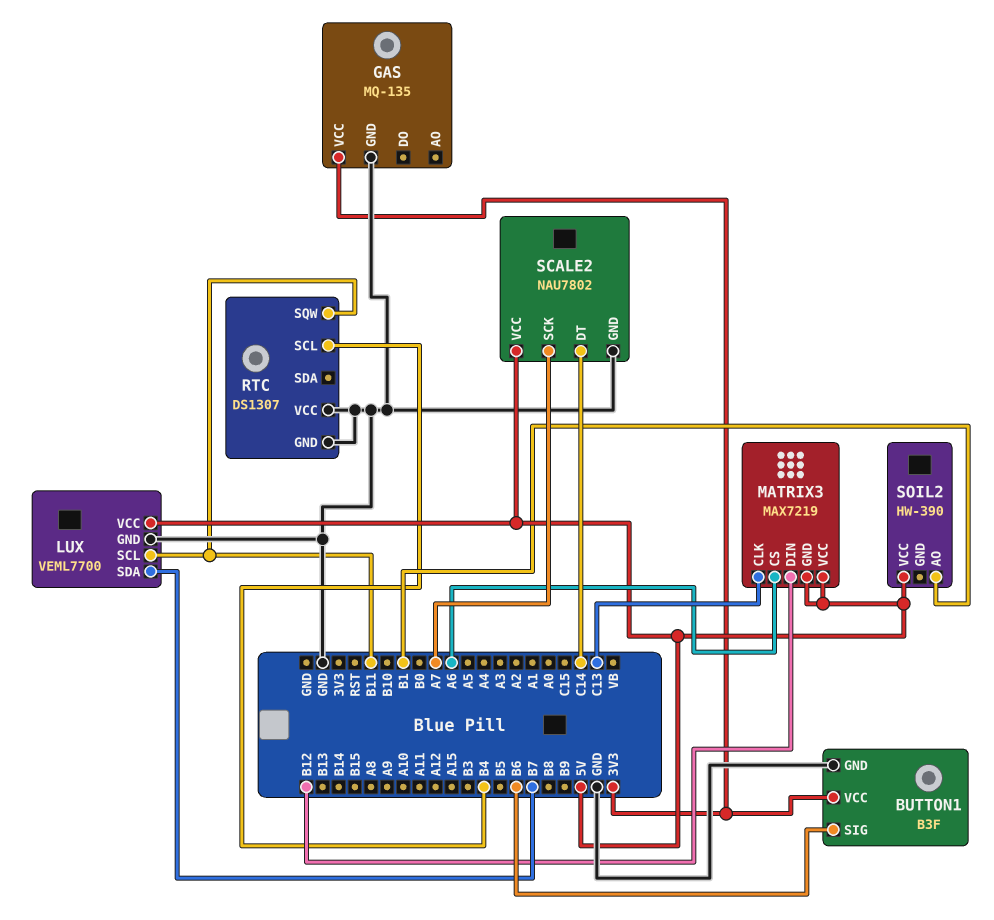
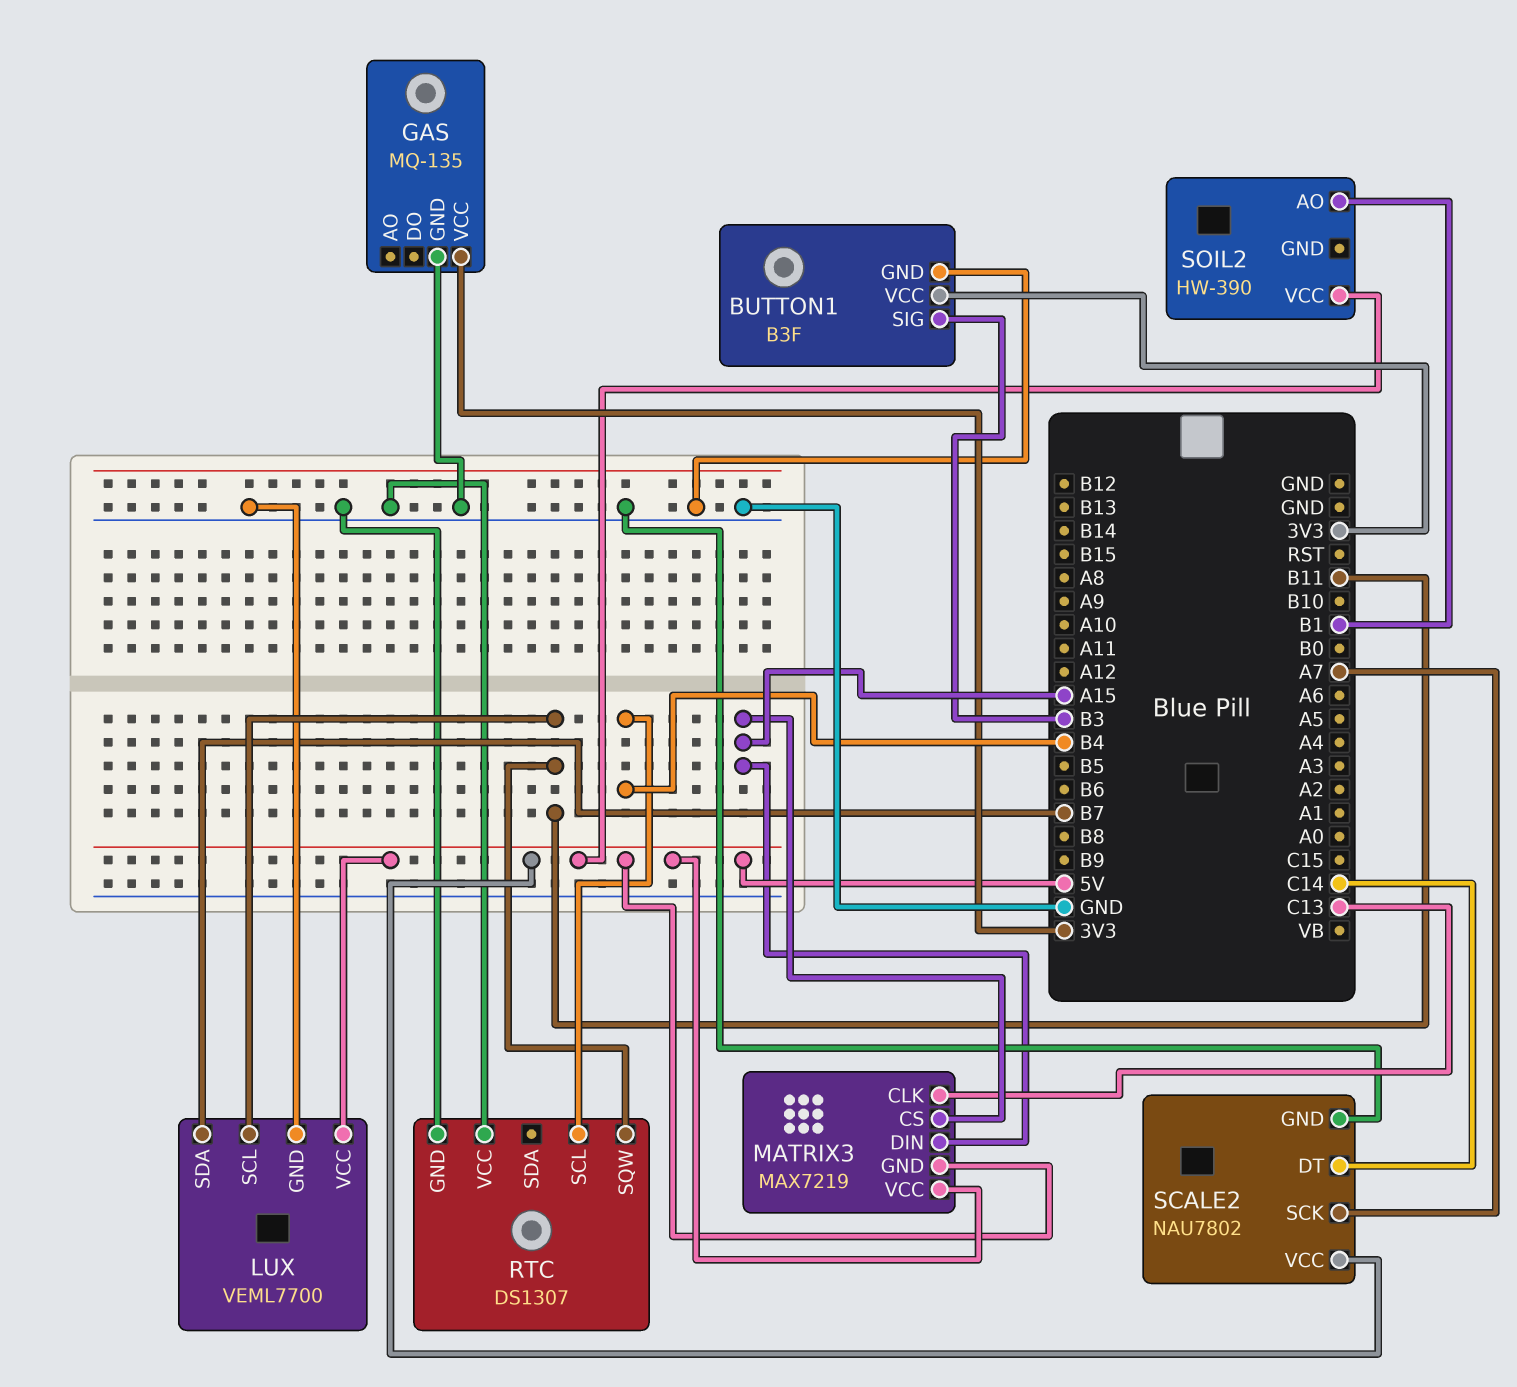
BUTTON1 pin SIG: B6 -> B3
MATRIX3 pin CS: A6 -> A15
MATRIX3 pin DIN: B12 -> A15

